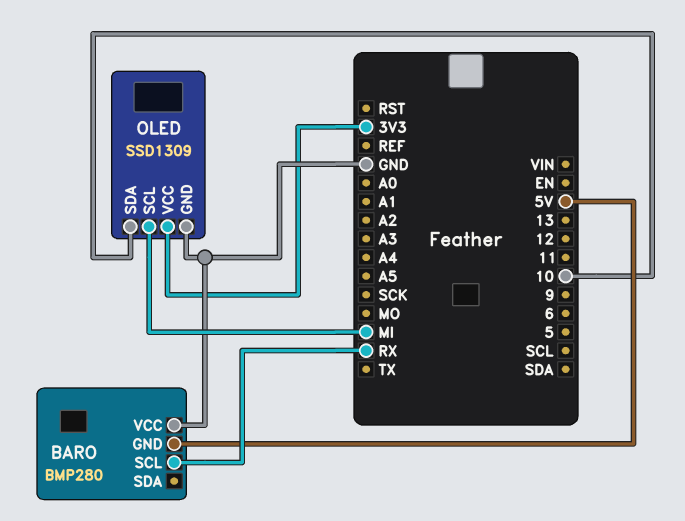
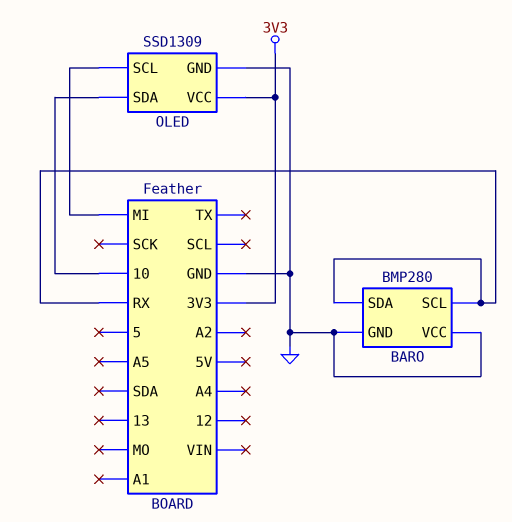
BARO pin GND: 5V -> GND
BARO pin SDA: none -> RX

